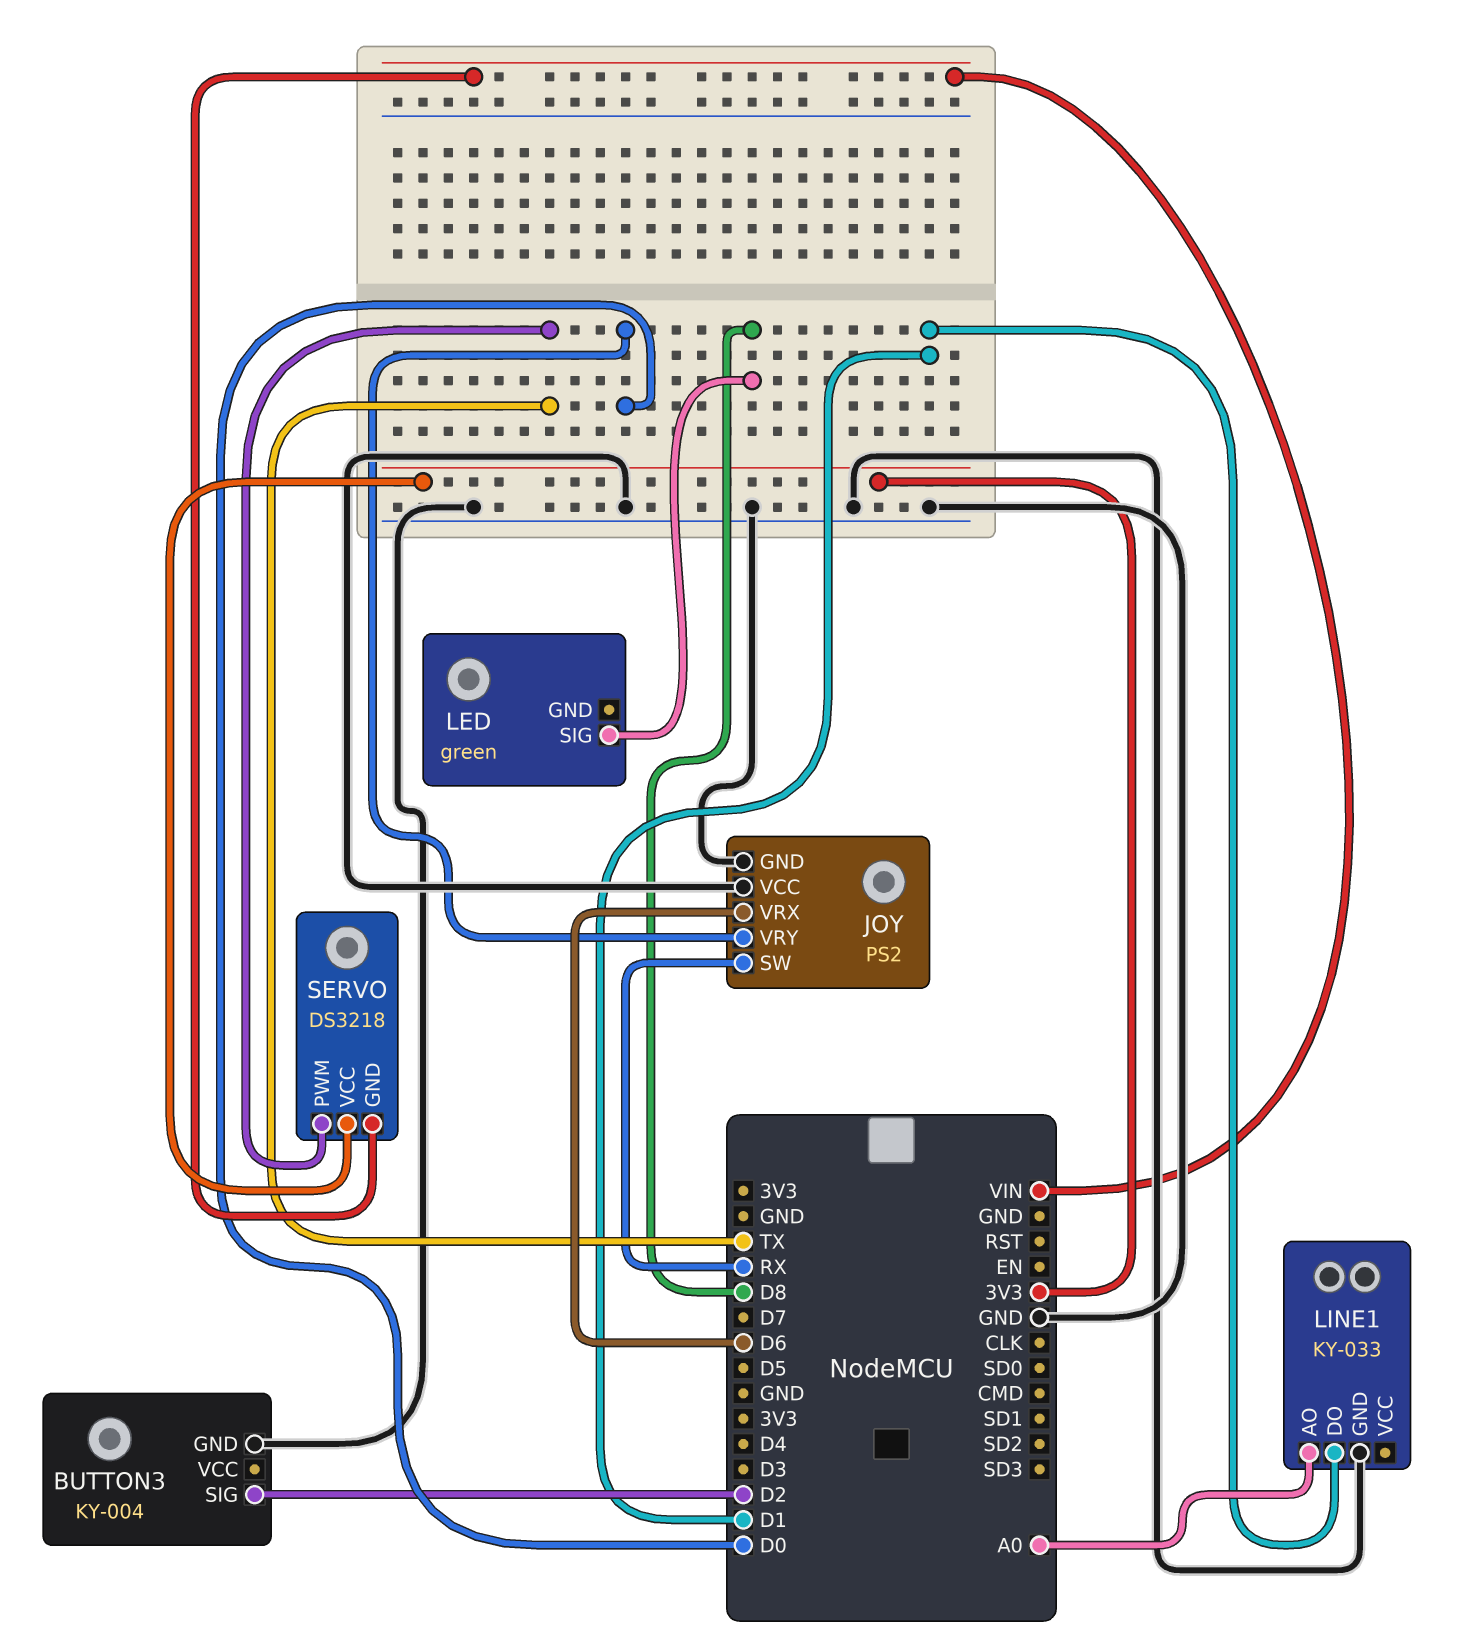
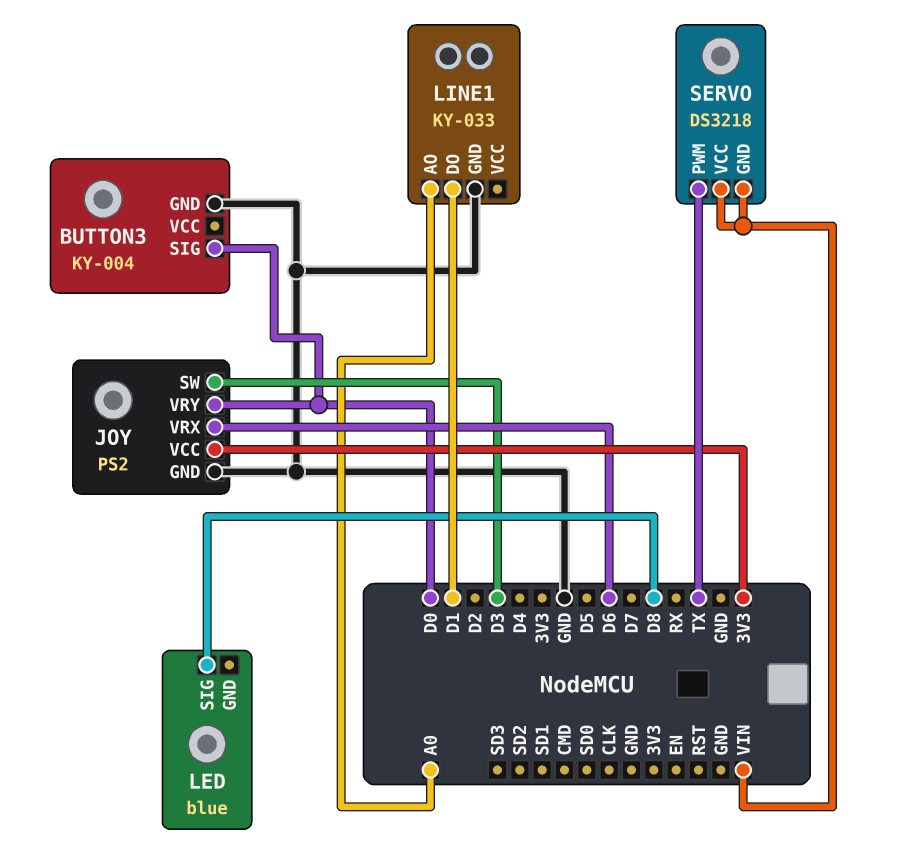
BUTTON3 pin SIG: D2 -> D0
JOY pin SW: RX -> D3
JOY pin VCC: GND -> 3V3
LED: green -> blue
SERVO pin VCC: 3V3 -> VIN

